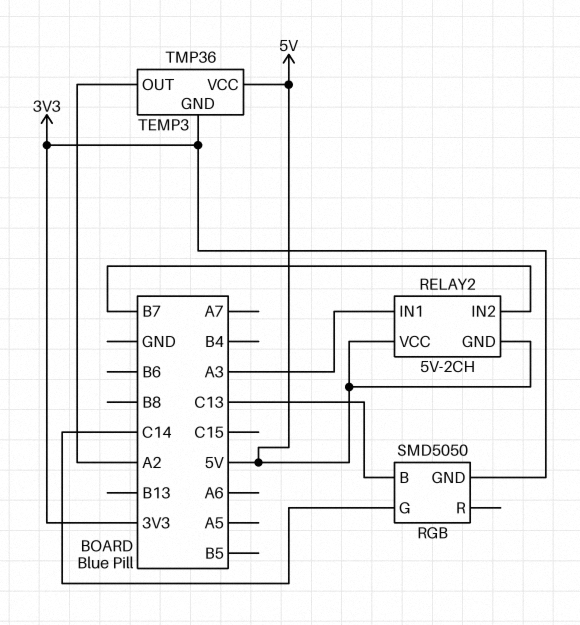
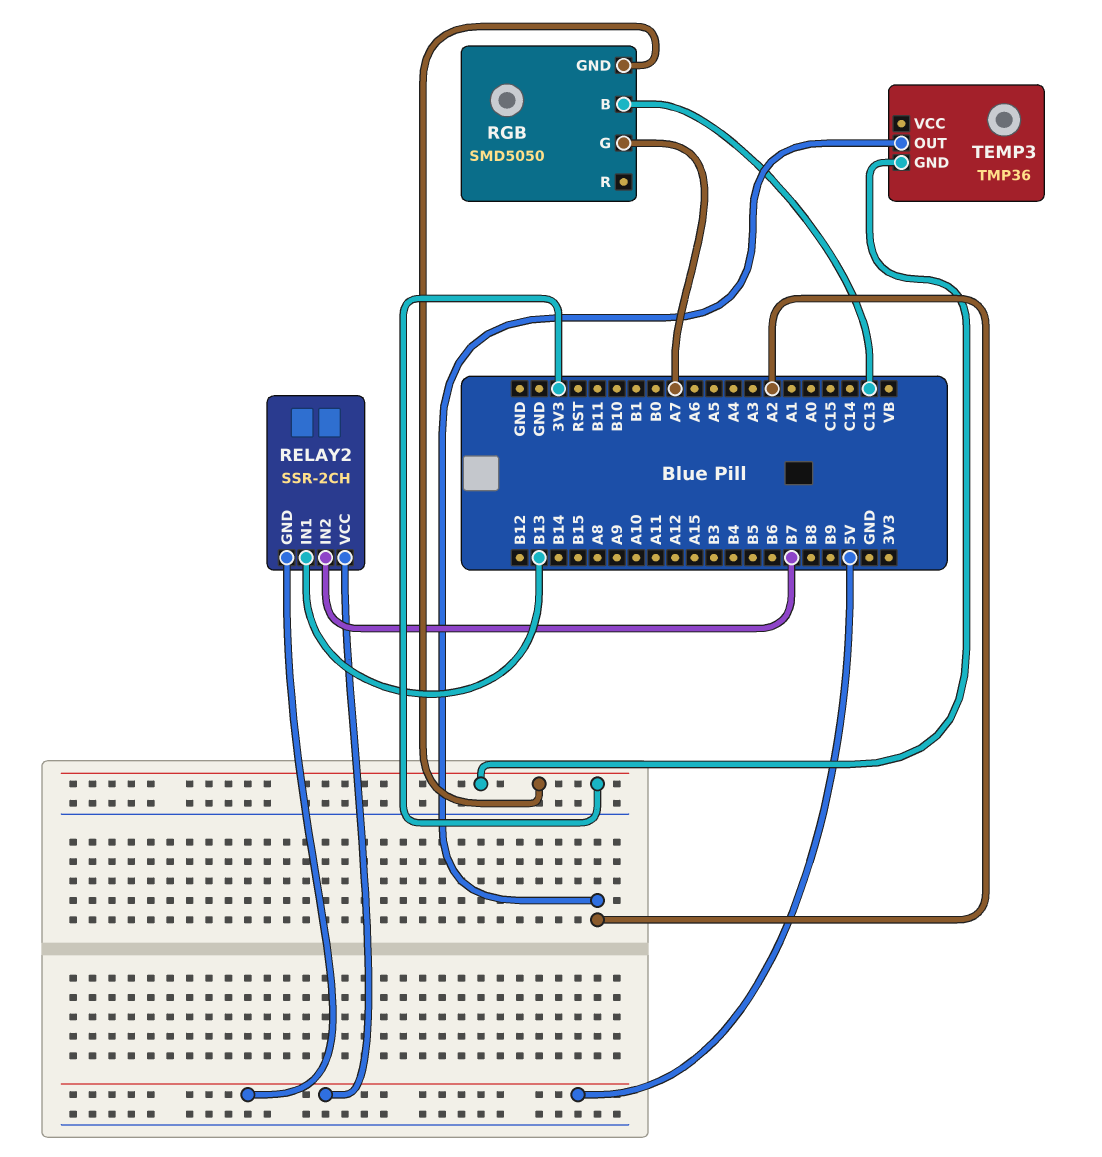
RELAY2: 5V-2CH -> SSR-2CH
RELAY2 pin IN1: A3 -> B13
RGB pin G: C14 -> A7
TEMP3 pin VCC: 5V -> none

